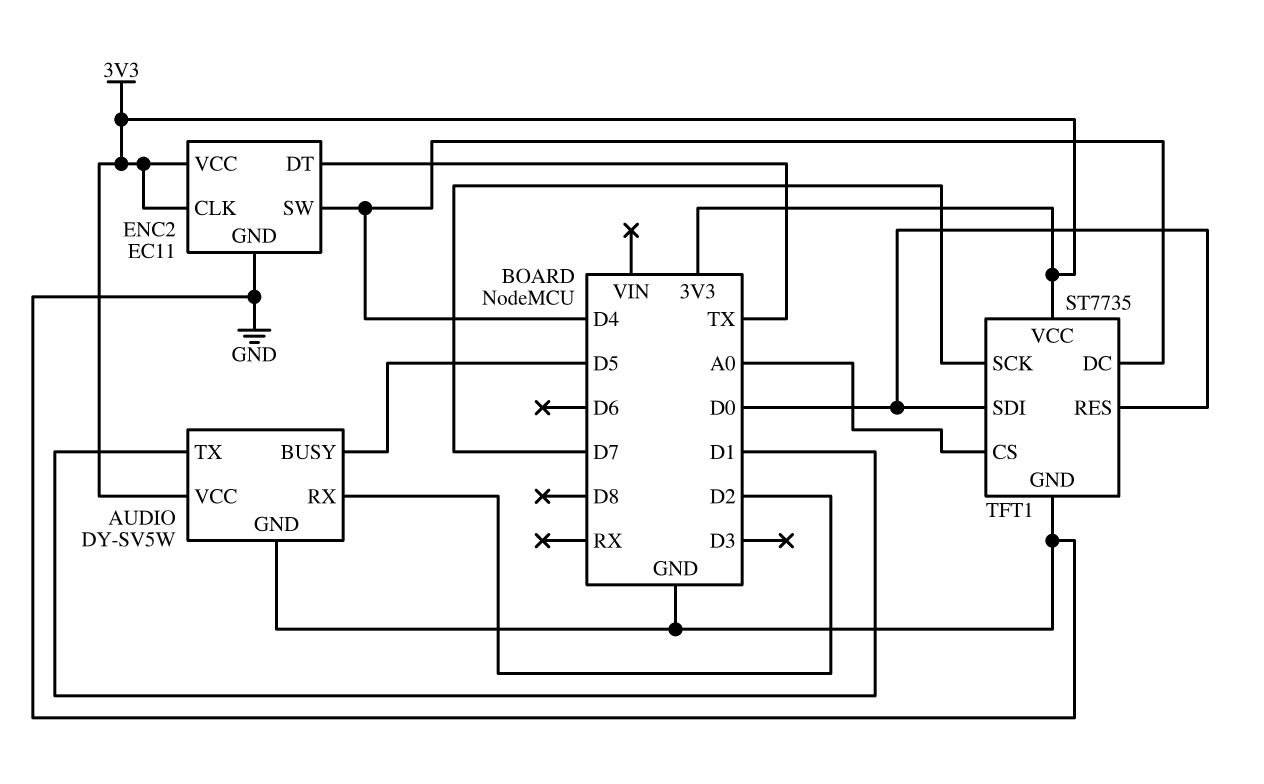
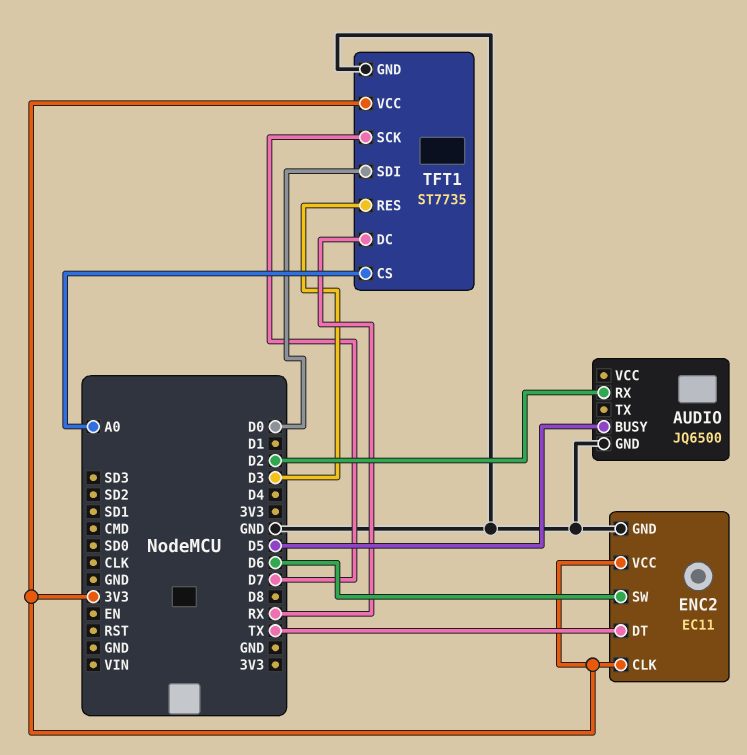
AUDIO: DY-SV5W -> JQ6500
AUDIO pin TX: D1 -> none
AUDIO pin VCC: 3V3 -> none
ENC2 pin SW: D4 -> D6
TFT1 pin DC: D4 -> RX
TFT1 pin RES: D0 -> D3

